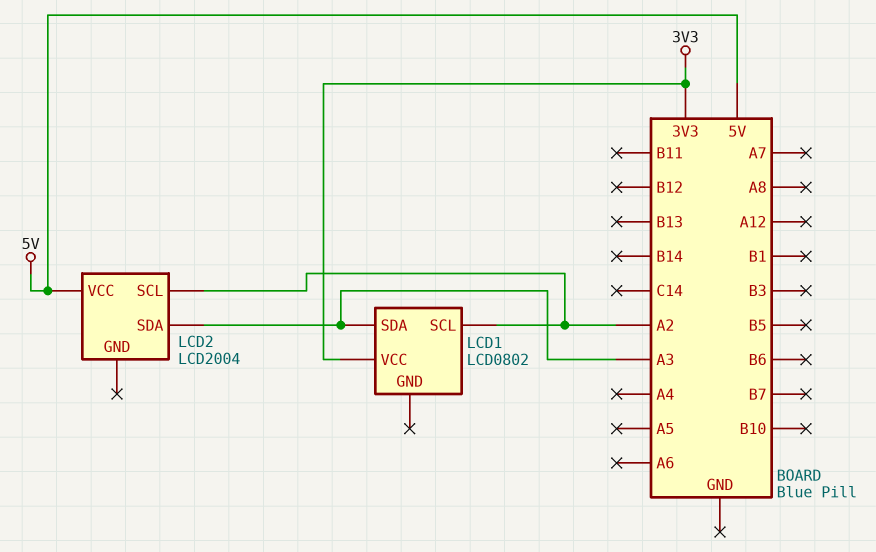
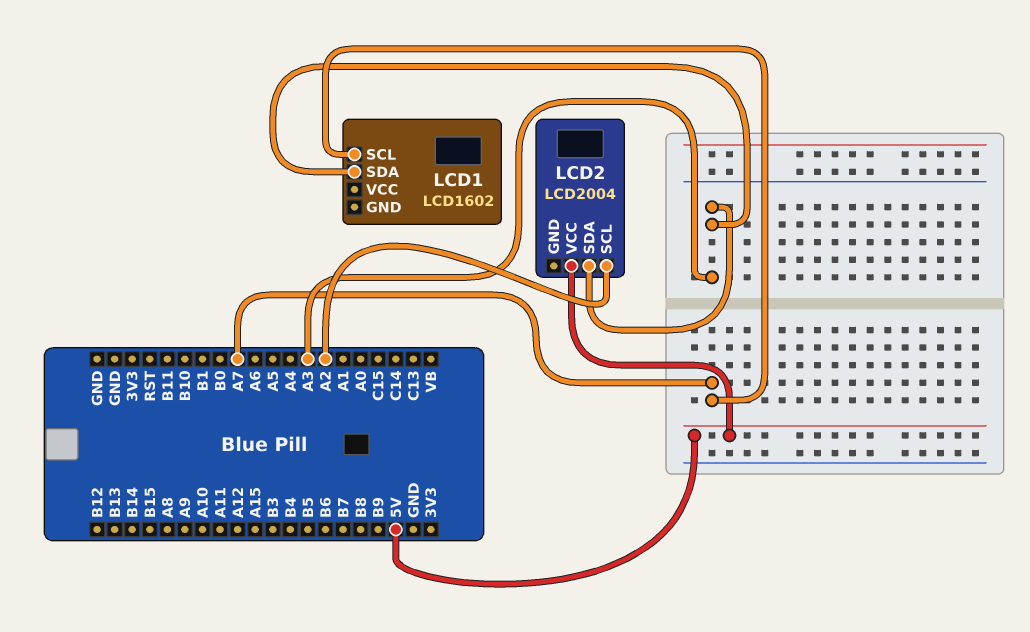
LCD1: LCD0802 -> LCD1602
LCD1 pin SCL: A2 -> A7
LCD1 pin VCC: 3V3 -> none

